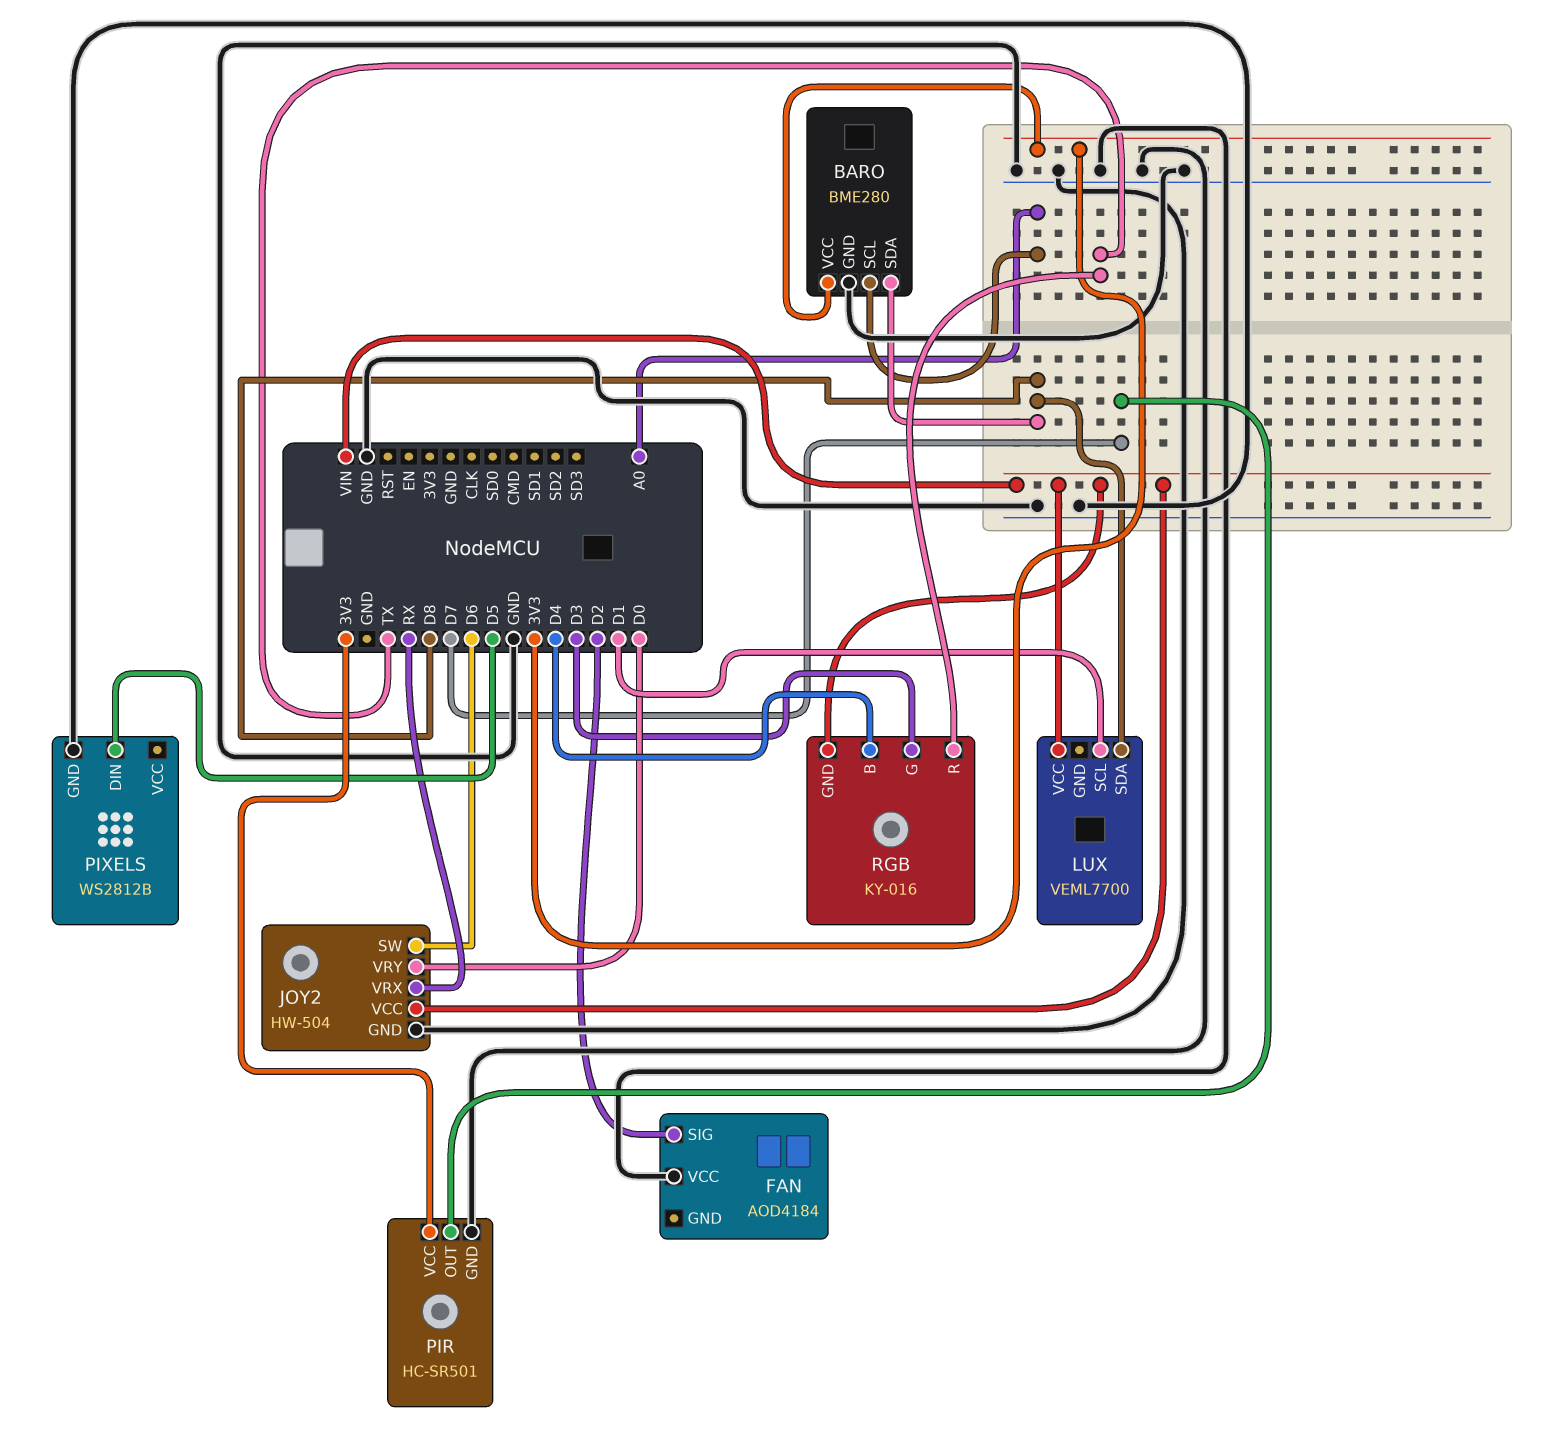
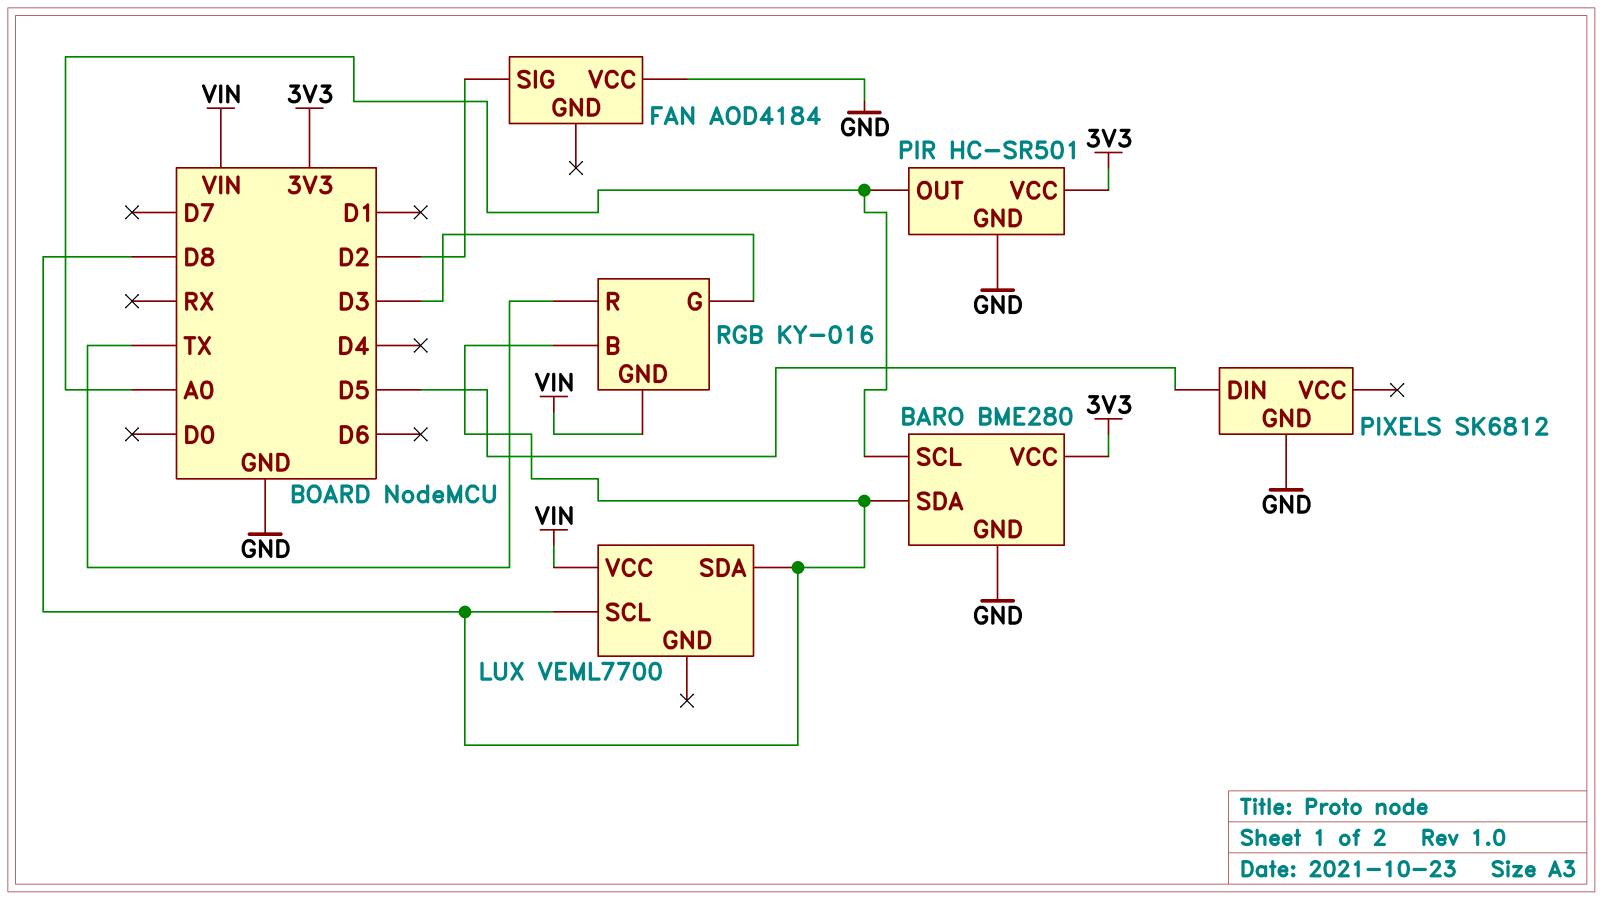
JOY2: HW-504 -> none
JOY2 pin GND: GND -> none
JOY2 pin SW: D6 -> none
JOY2 pin VCC: VIN -> none
JOY2 pin VRX: RX -> none
JOY2 pin VRY: D0 -> none
LUX pin SCL: D1 -> D8
PIR pin OUT: D7 -> A0
PIXELS: WS2812B -> SK6812
RGB pin B: D4 -> D8

